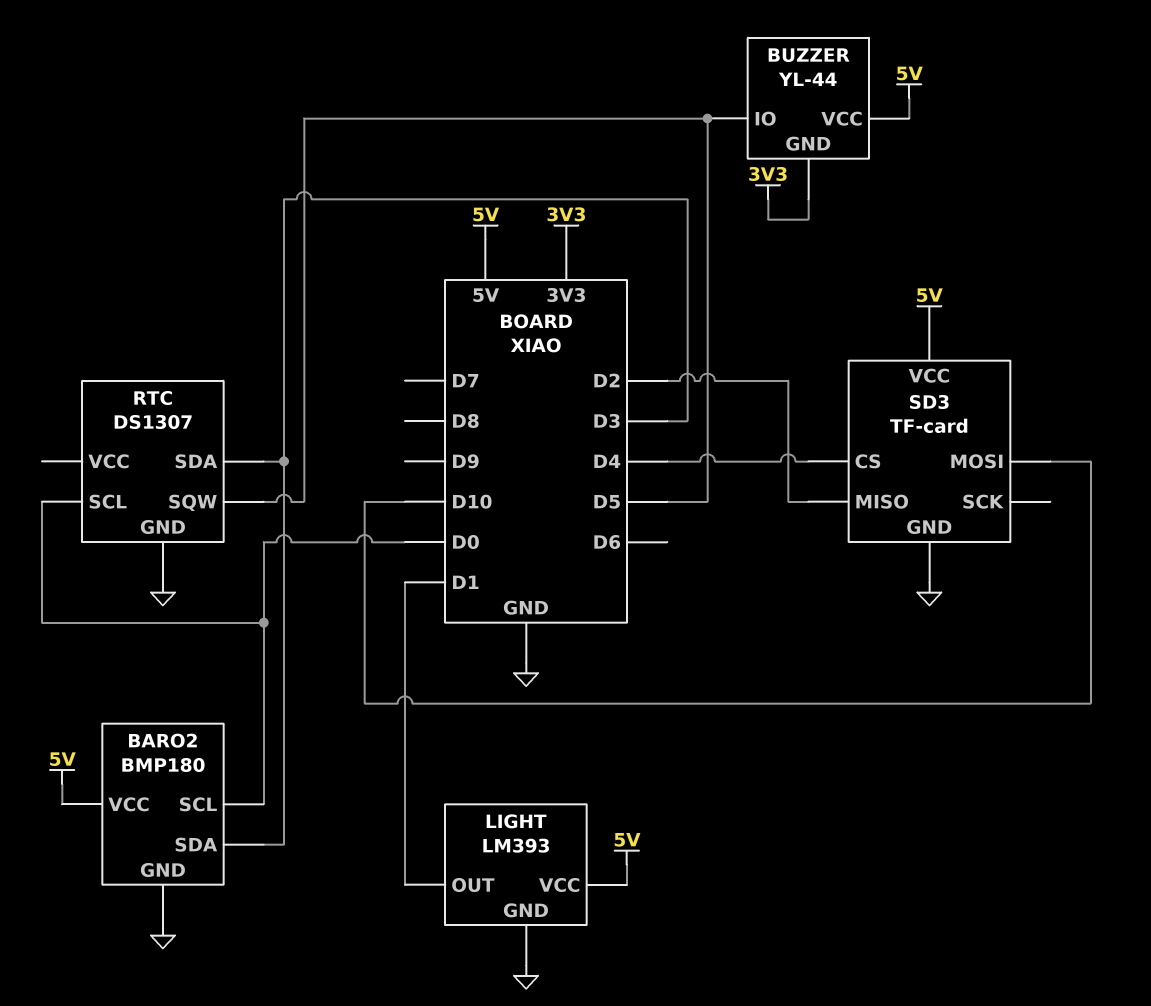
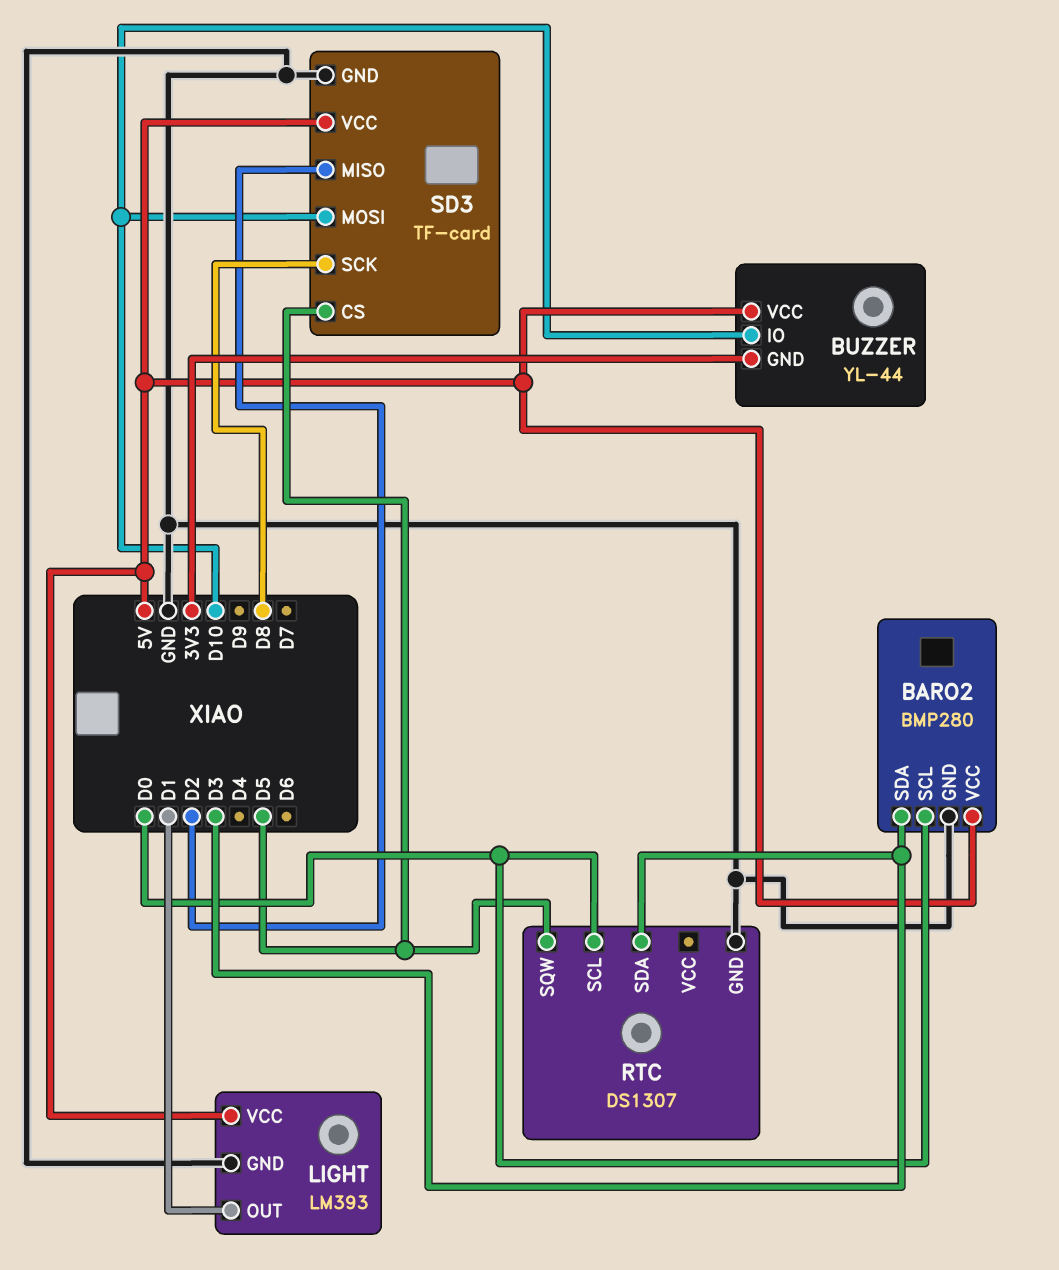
BARO2: BMP180 -> BMP280
BUZZER pin IO: D5 -> D10
SD3 pin CS: D4 -> D5
SD3 pin SCK: none -> D8

